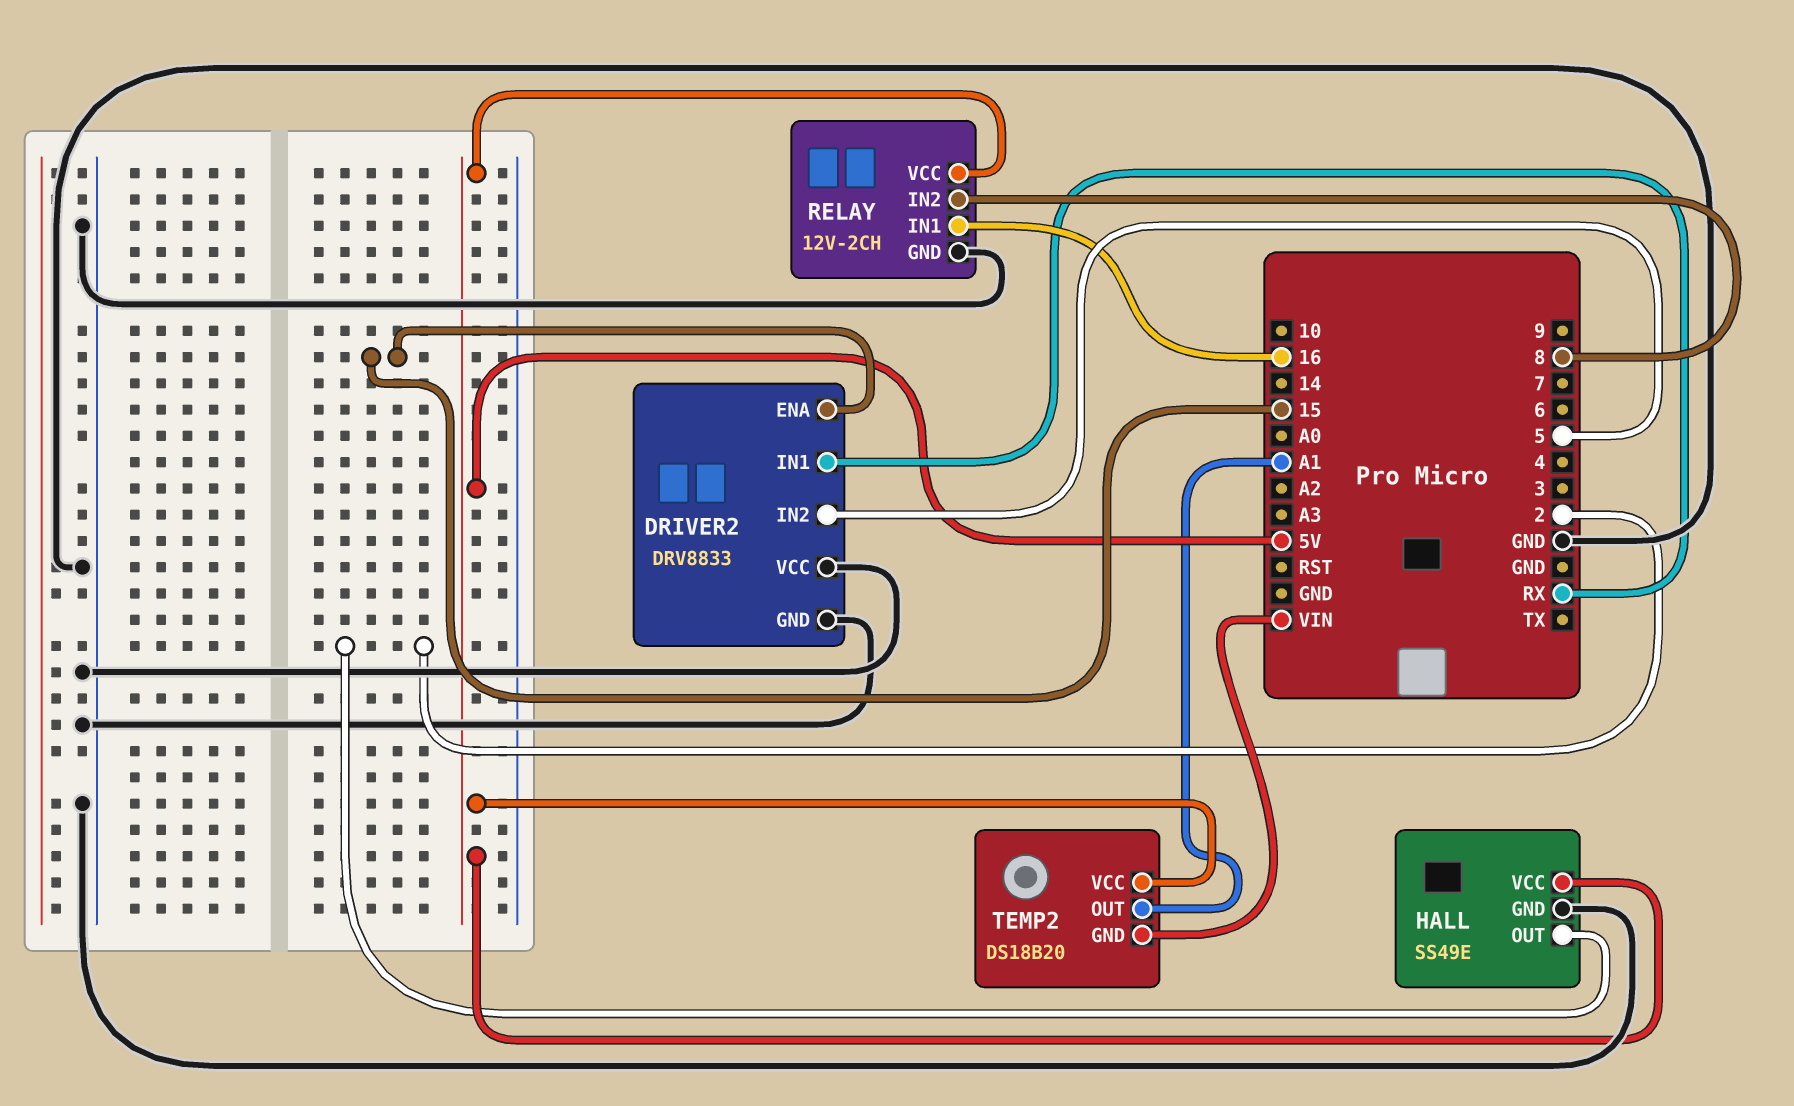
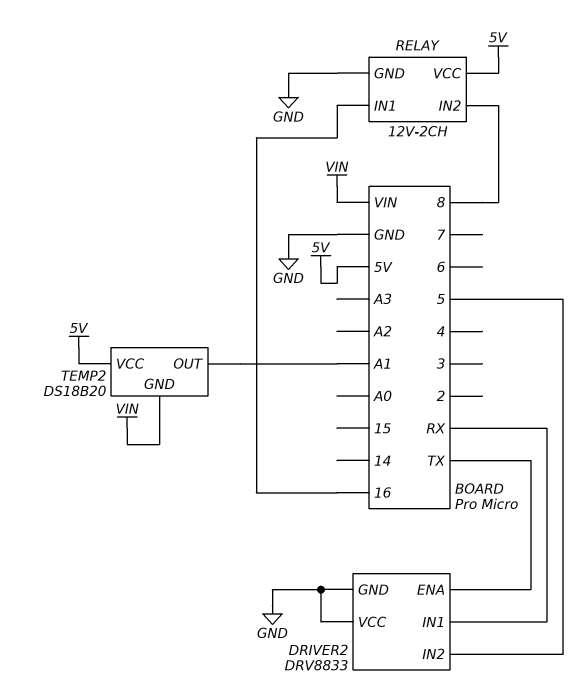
DRIVER2 pin ENA: 15 -> TX
HALL: SS49E -> none
HALL pin GND: GND -> none
HALL pin OUT: 2 -> none
HALL pin VCC: 5V -> none

